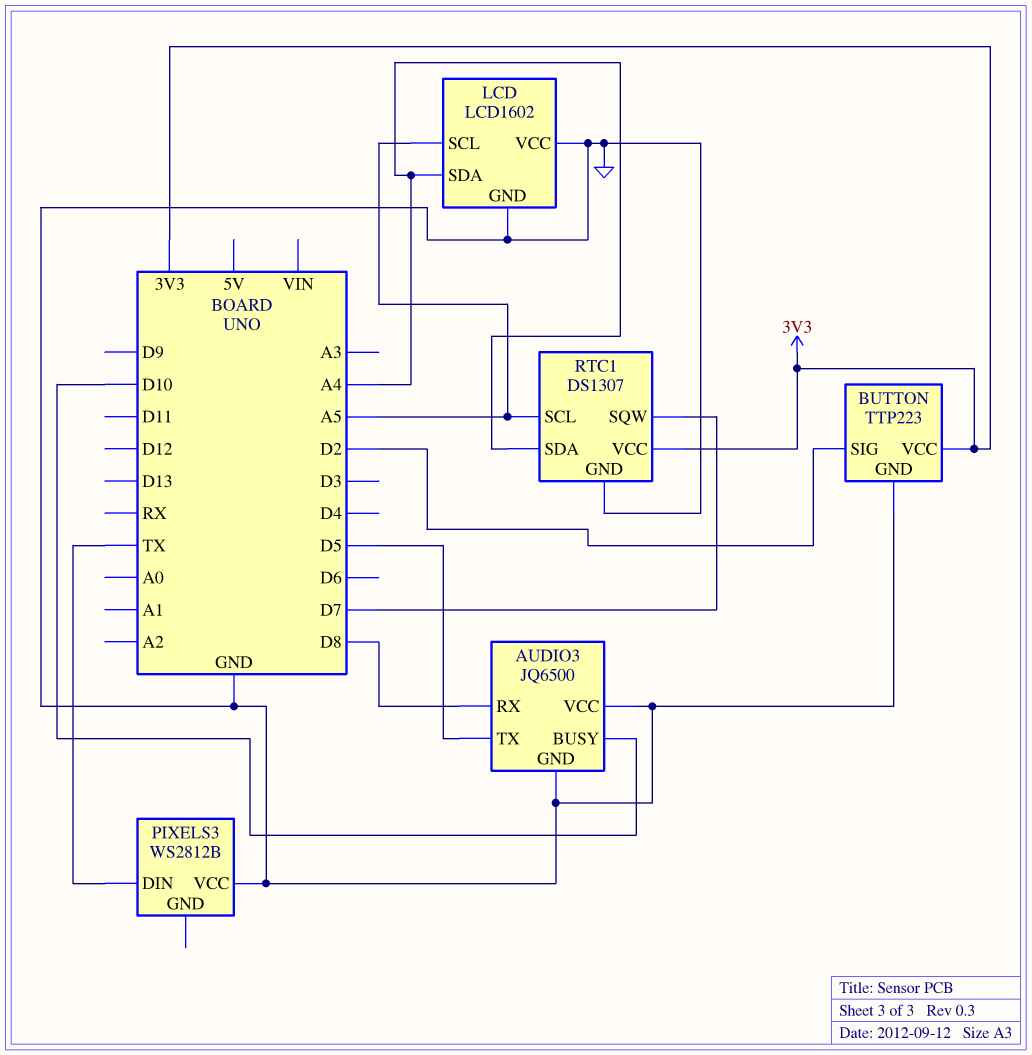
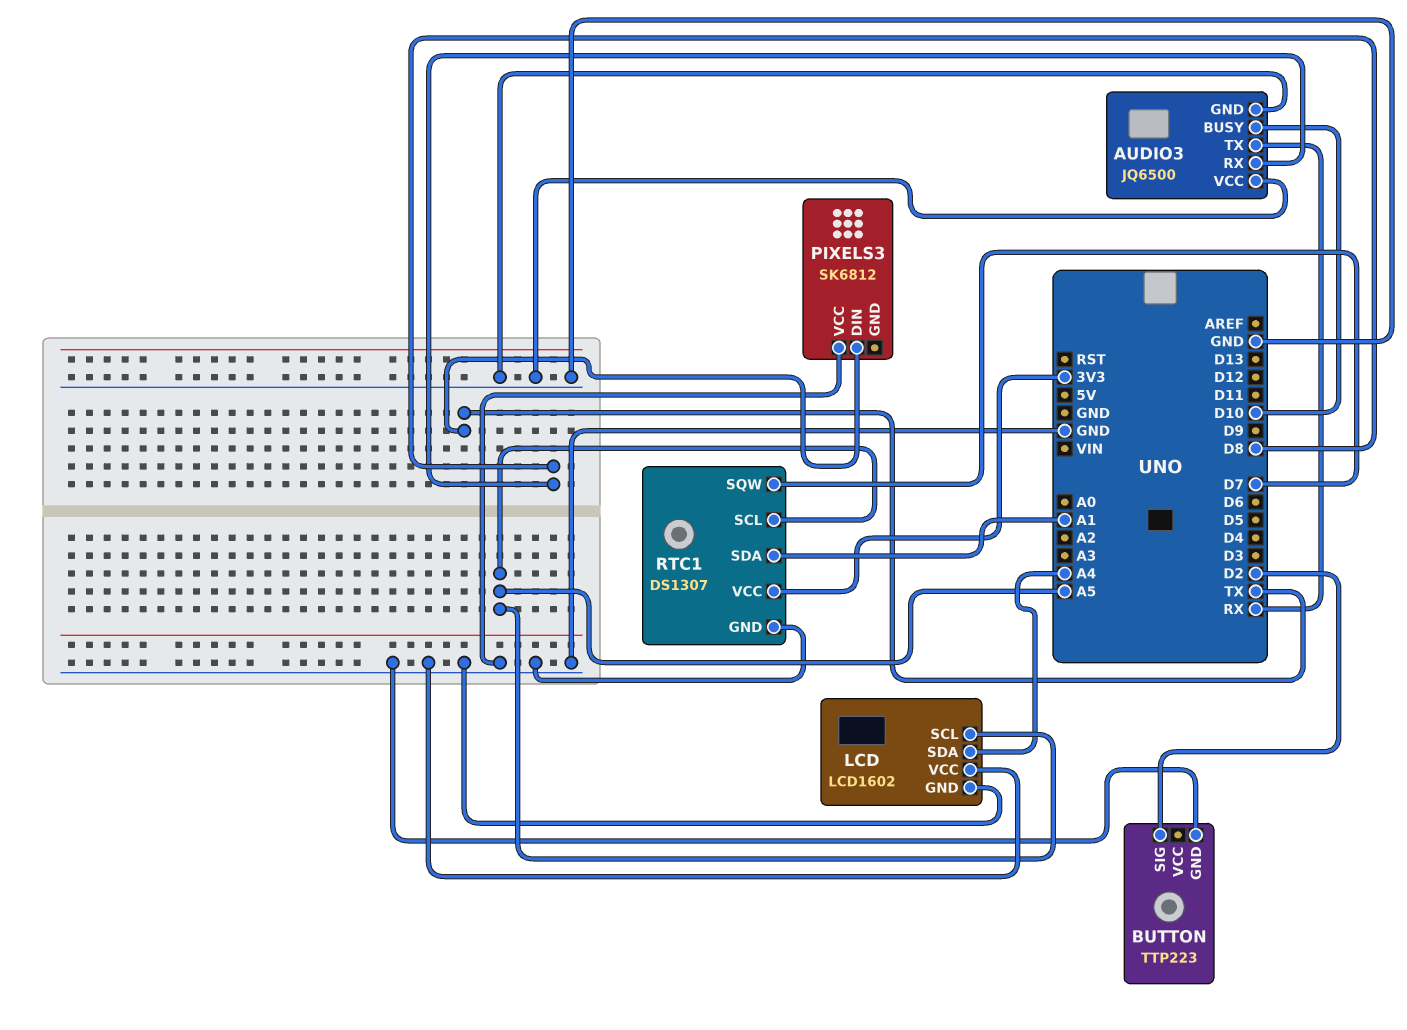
AUDIO3 pin TX: D5 -> RX
BUTTON pin VCC: 3V3 -> none
PIXELS3: WS2812B -> SK6812
RTC1 pin SDA: A4 -> A1

